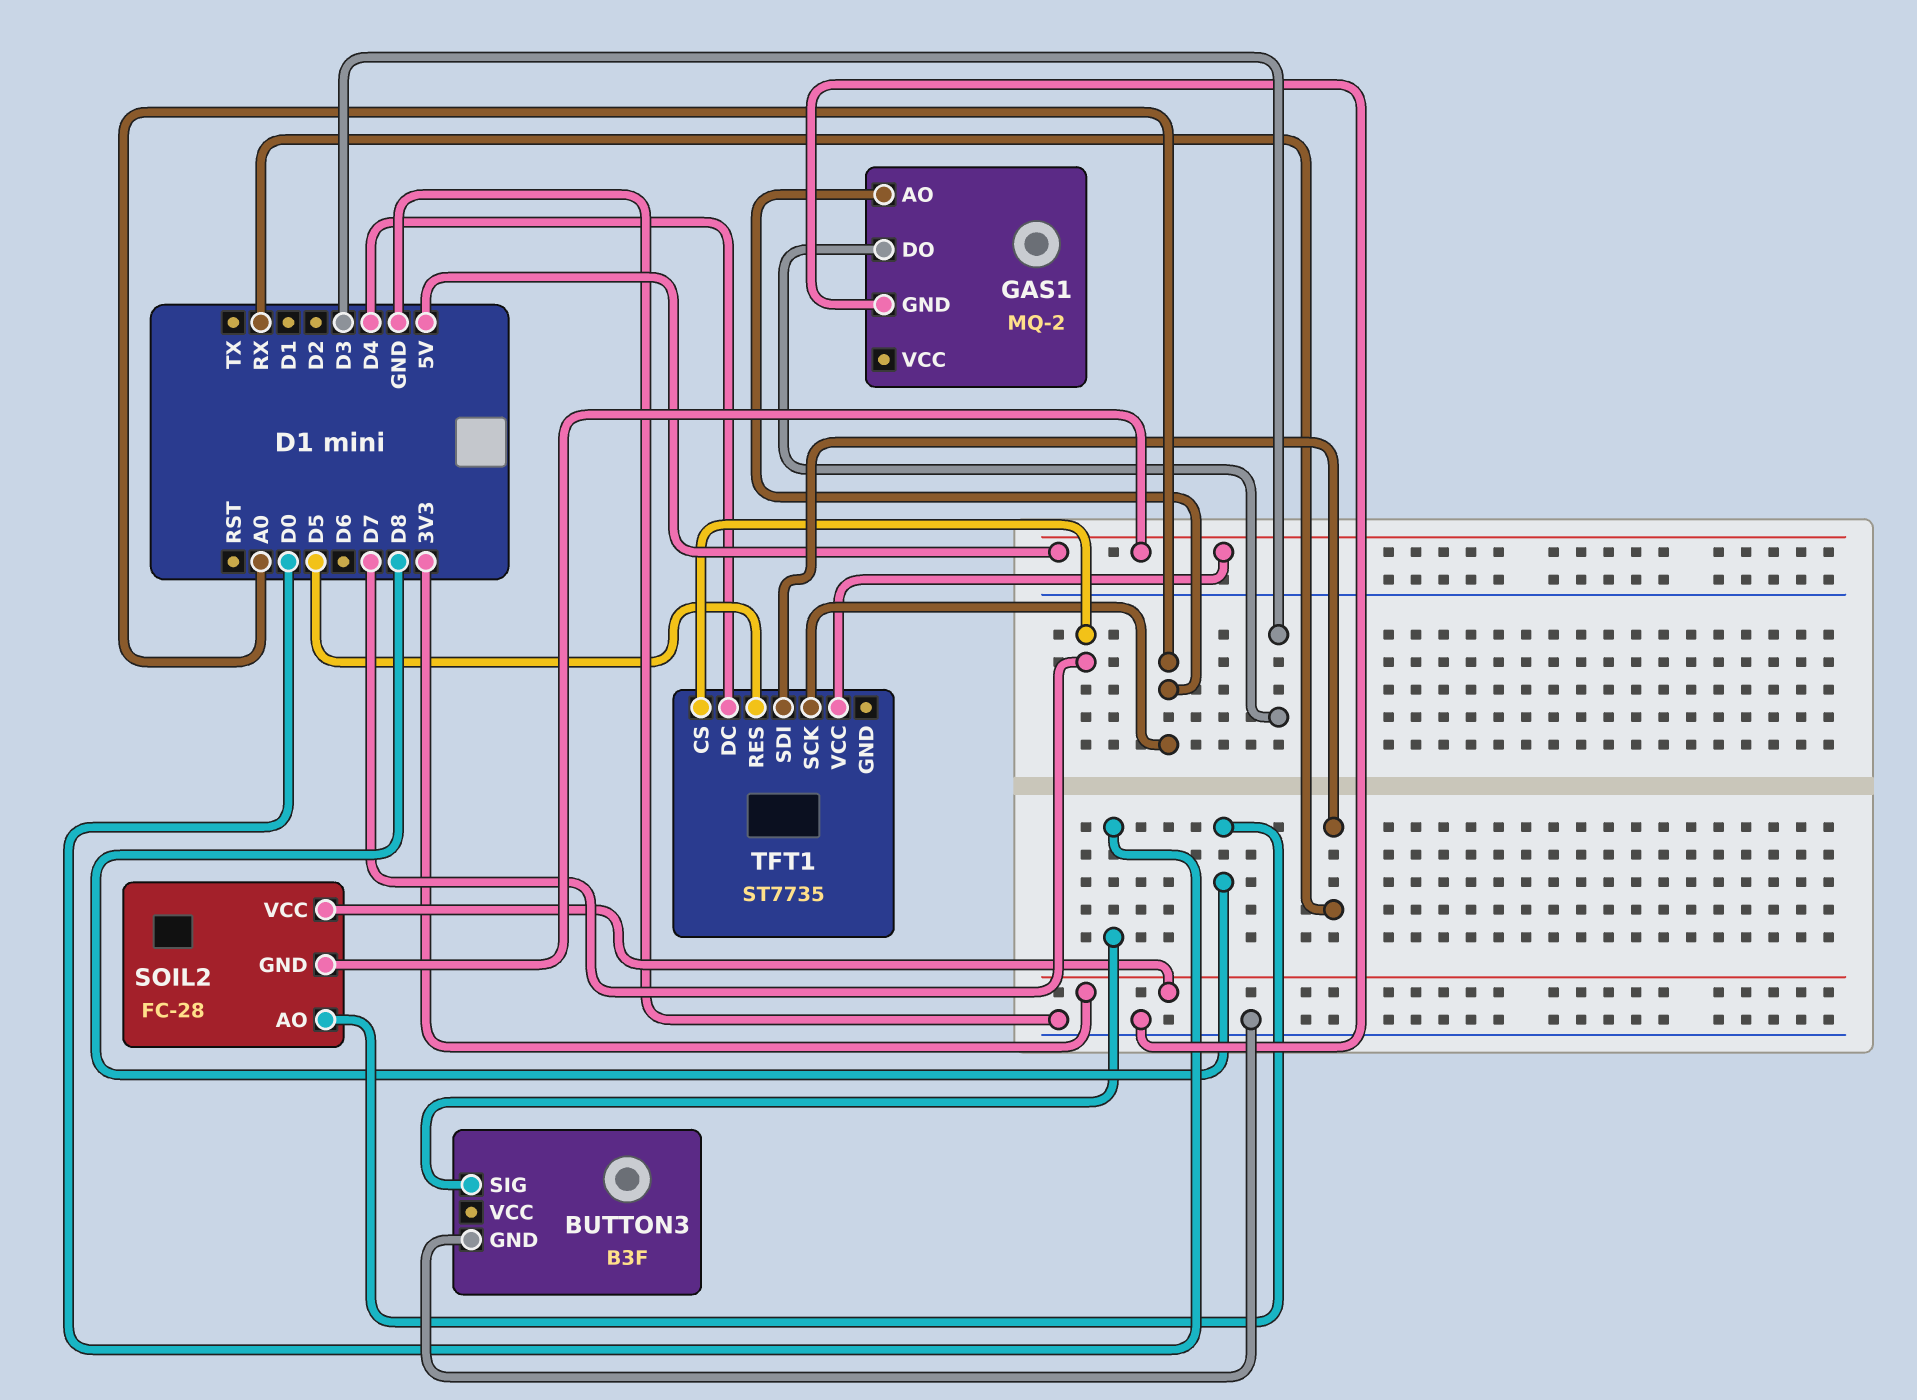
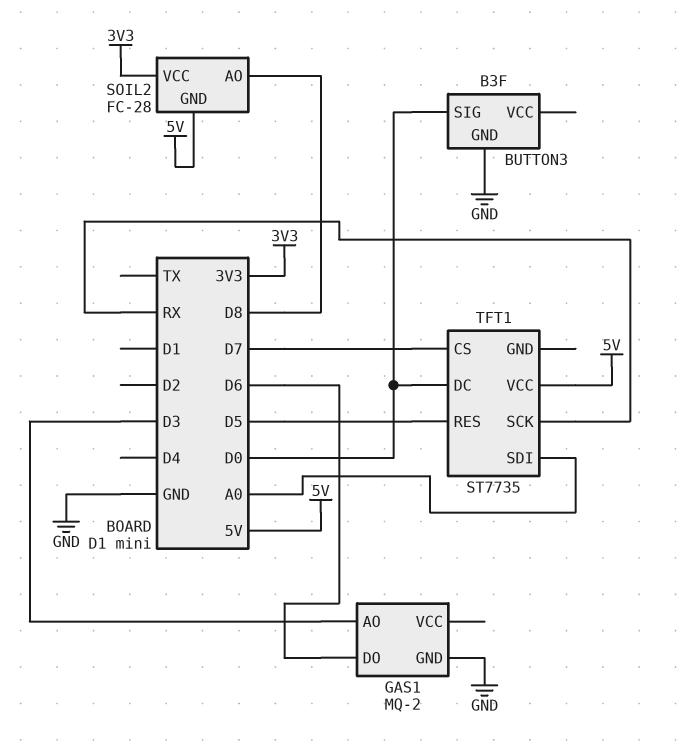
GAS1 pin AO: A0 -> D3
GAS1 pin DO: D3 -> D6
TFT1 pin DC: D4 -> D0
TFT1 pin SCK: A0 -> RX
TFT1 pin SDI: RX -> A0

